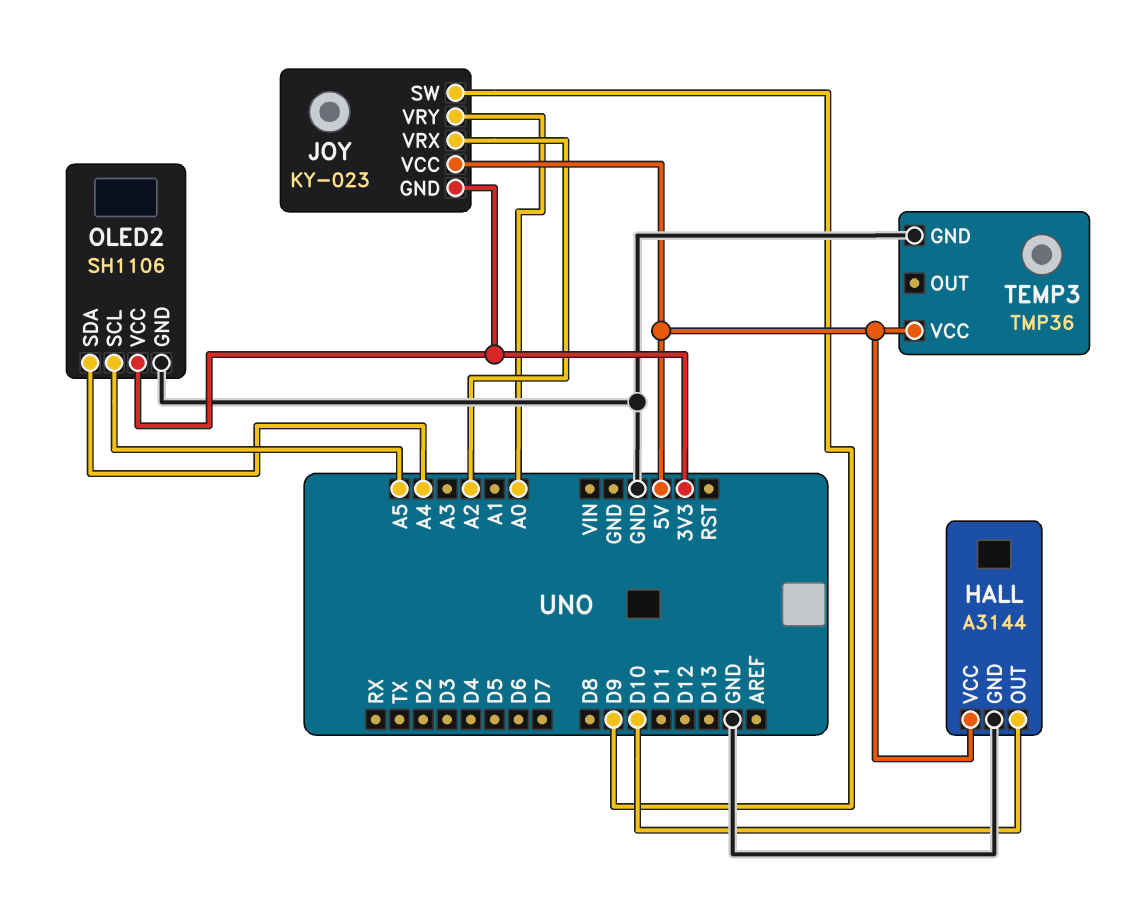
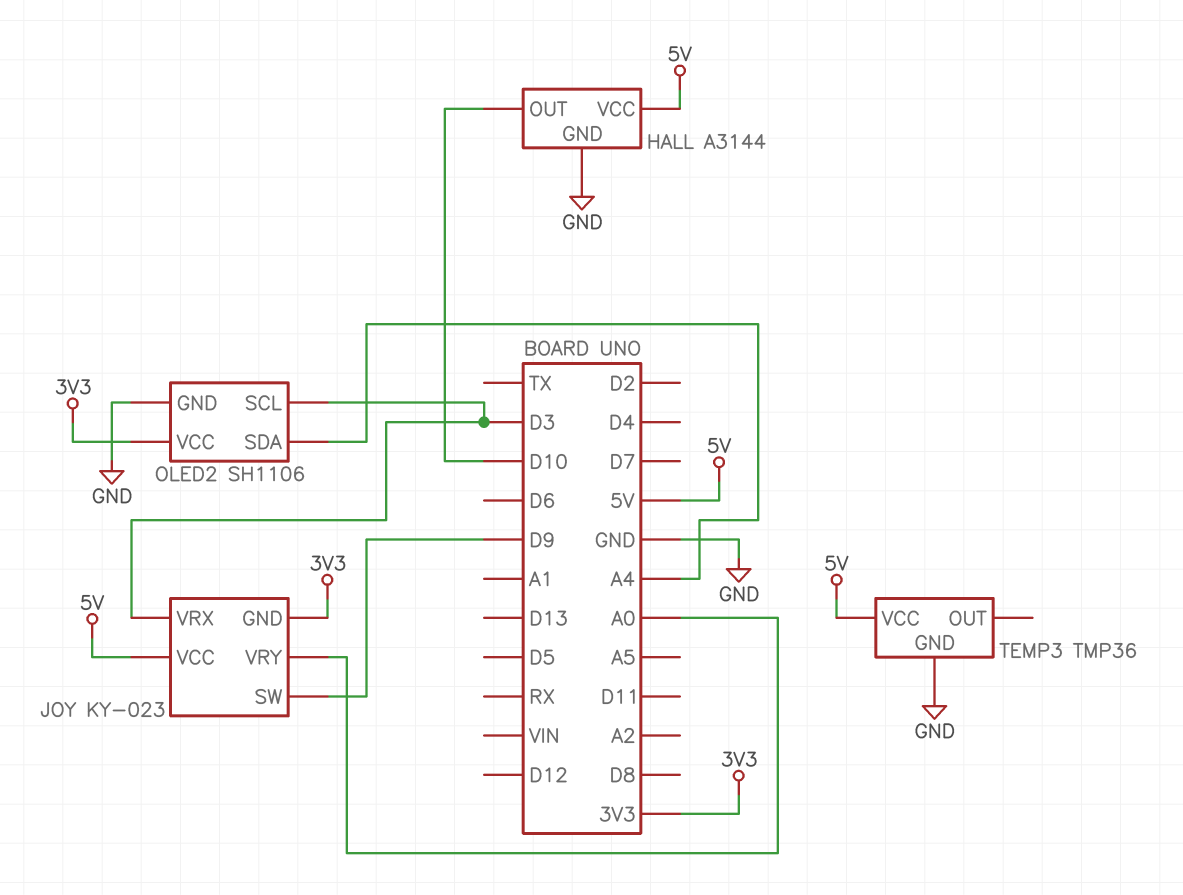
JOY pin VRX: A2 -> D3
OLED2 pin SCL: A5 -> D3

